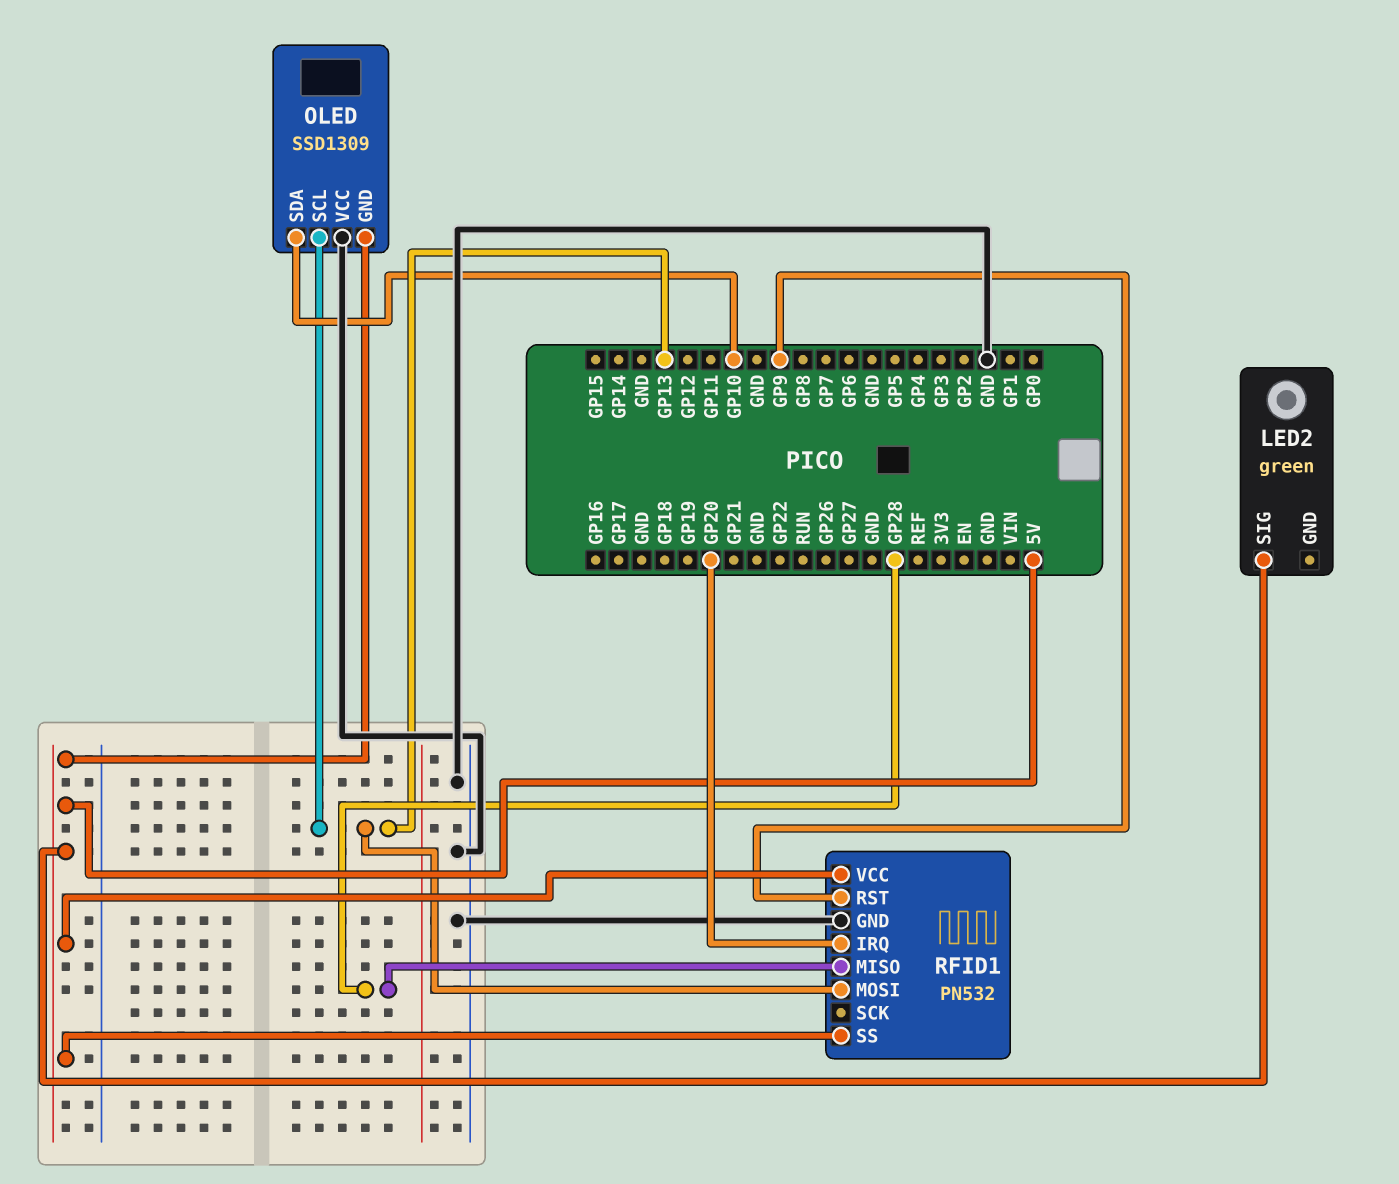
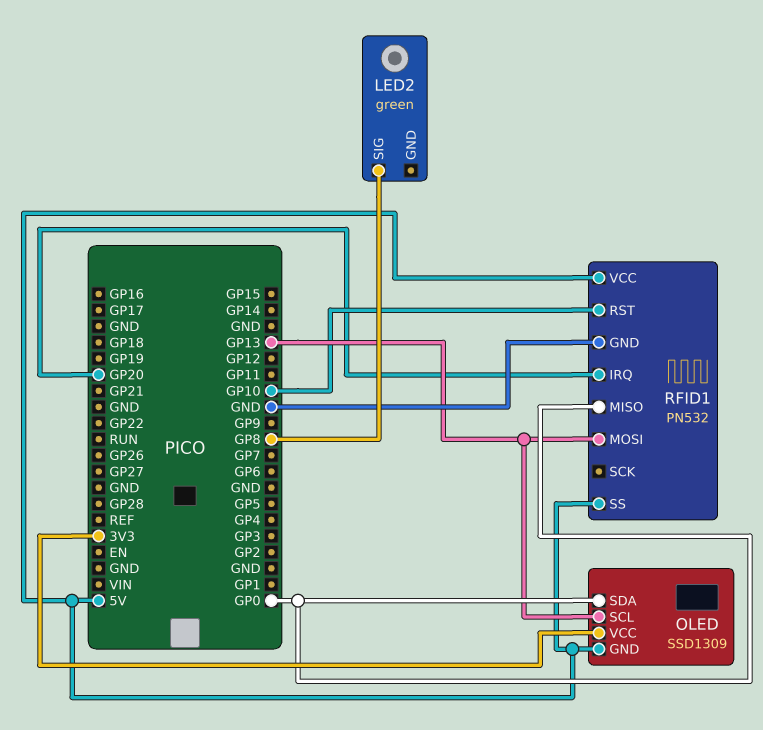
LED2 pin SIG: 5V -> GP8
OLED pin SDA: GP10 -> GP0
OLED pin VCC: GND -> 3V3
RFID1 pin MISO: GP28 -> GP0
RFID1 pin RST: GP9 -> GP10

